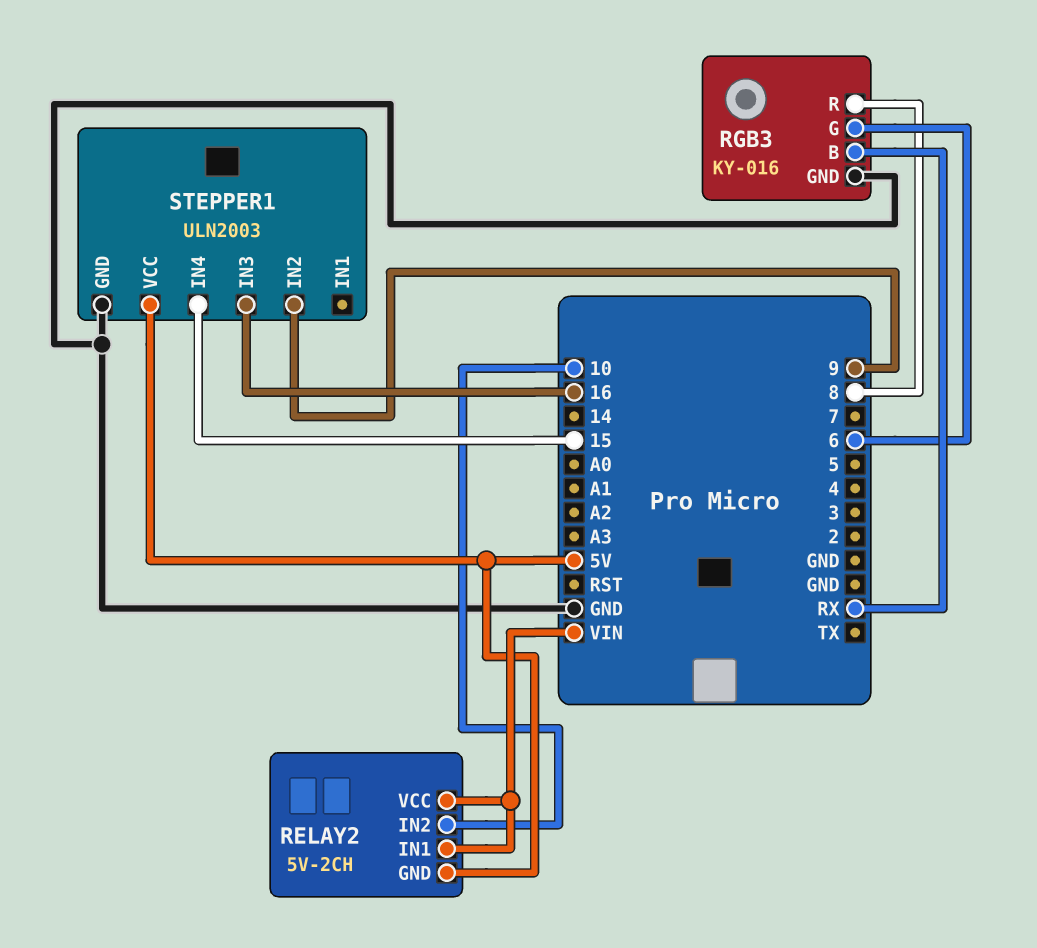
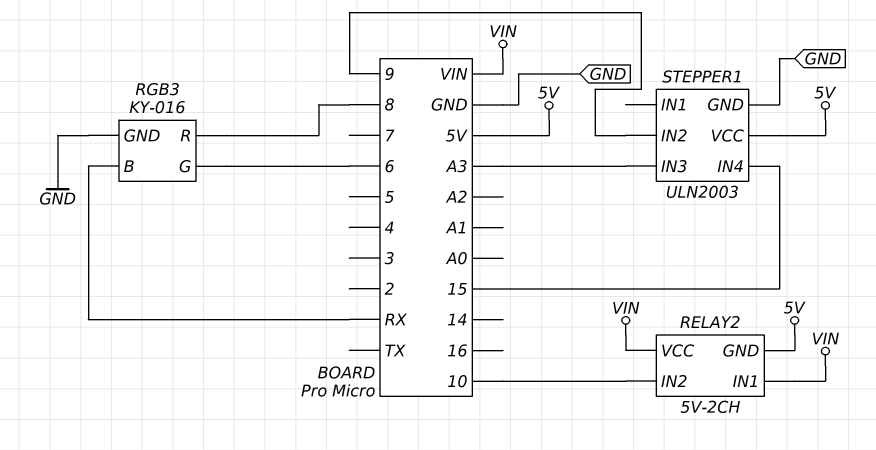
STEPPER1 pin IN3: 16 -> A3

